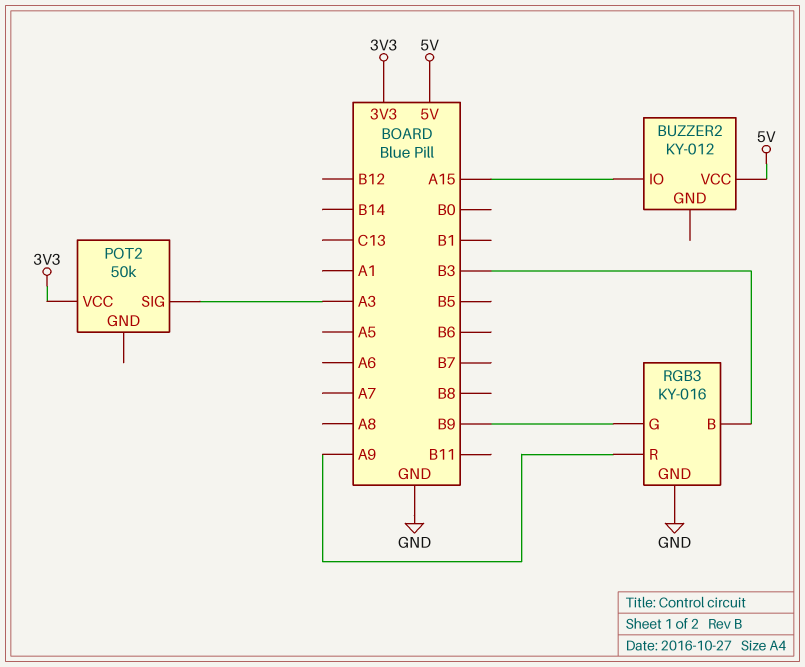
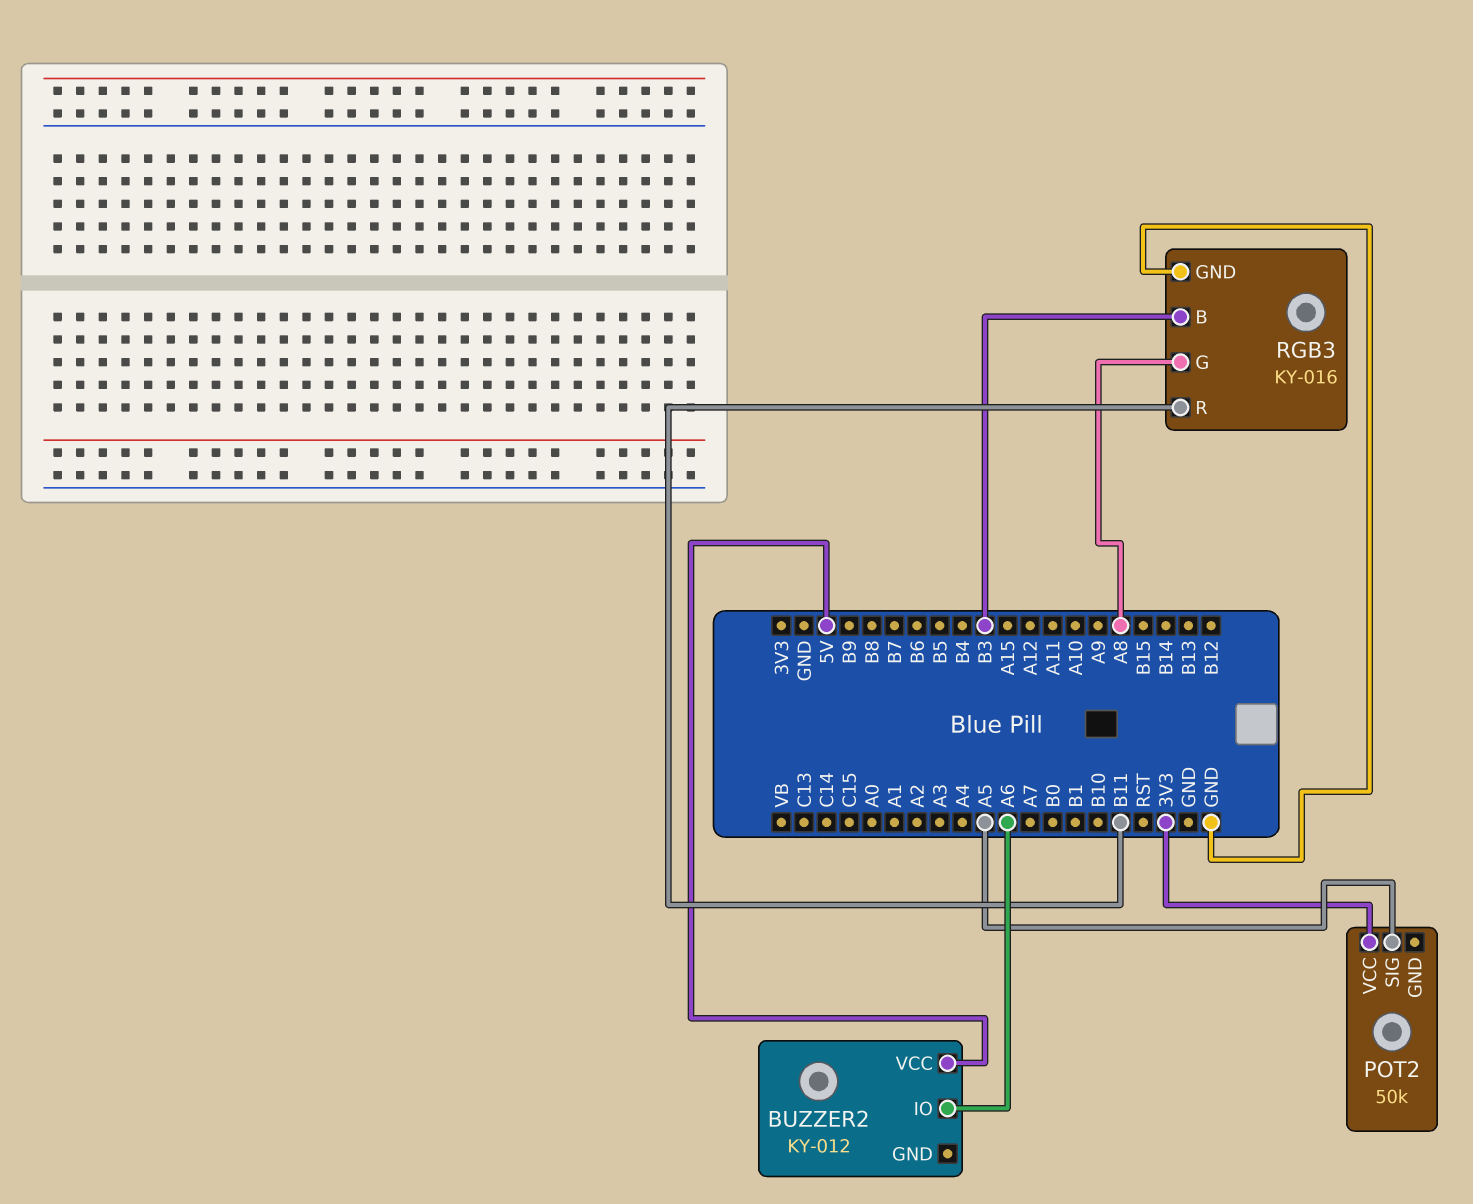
BUZZER2 pin IO: A15 -> A6
POT2 pin SIG: A3 -> A5
RGB3 pin G: B9 -> A8
RGB3 pin R: A9 -> B11

